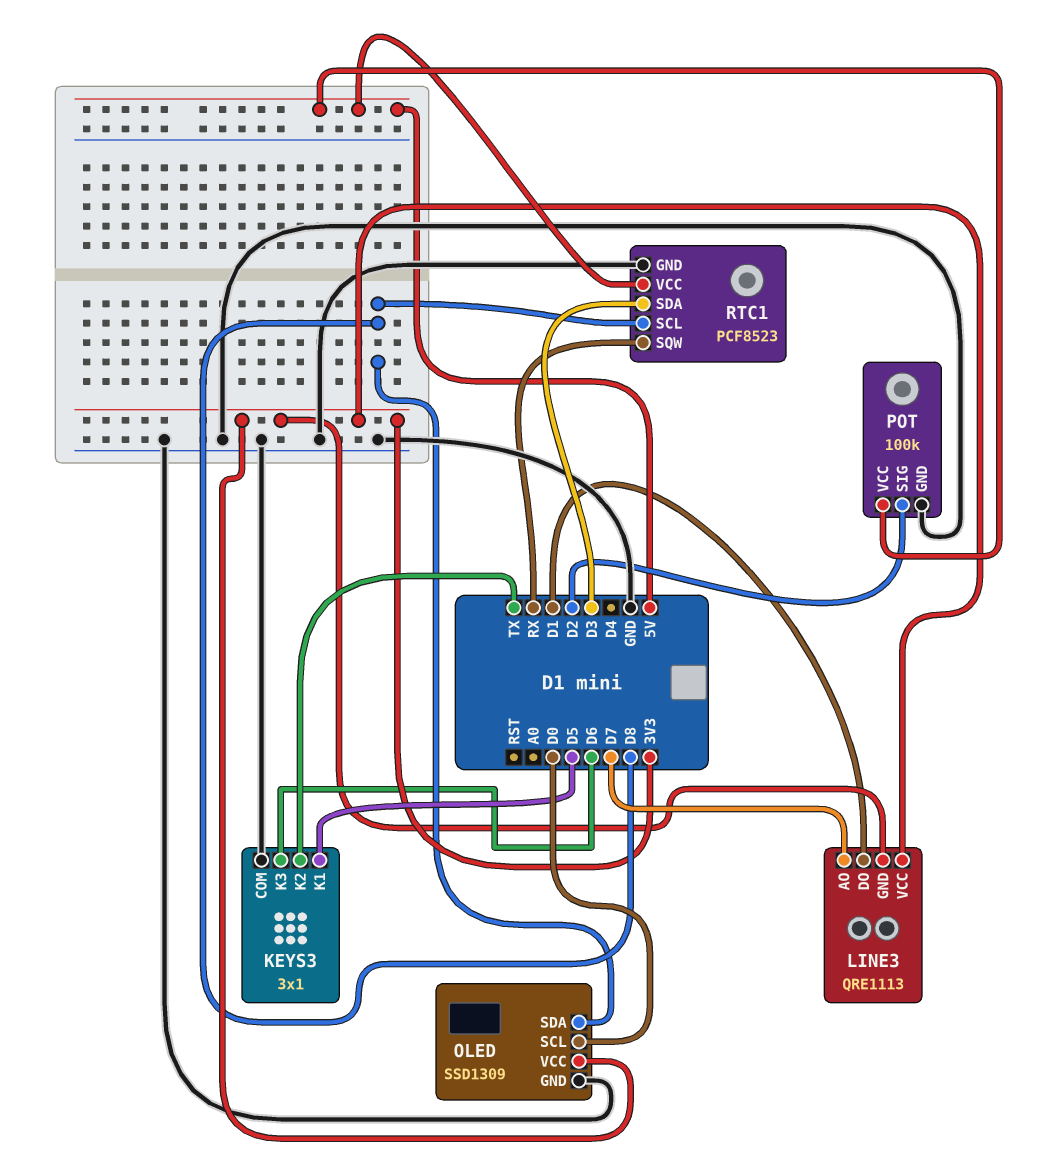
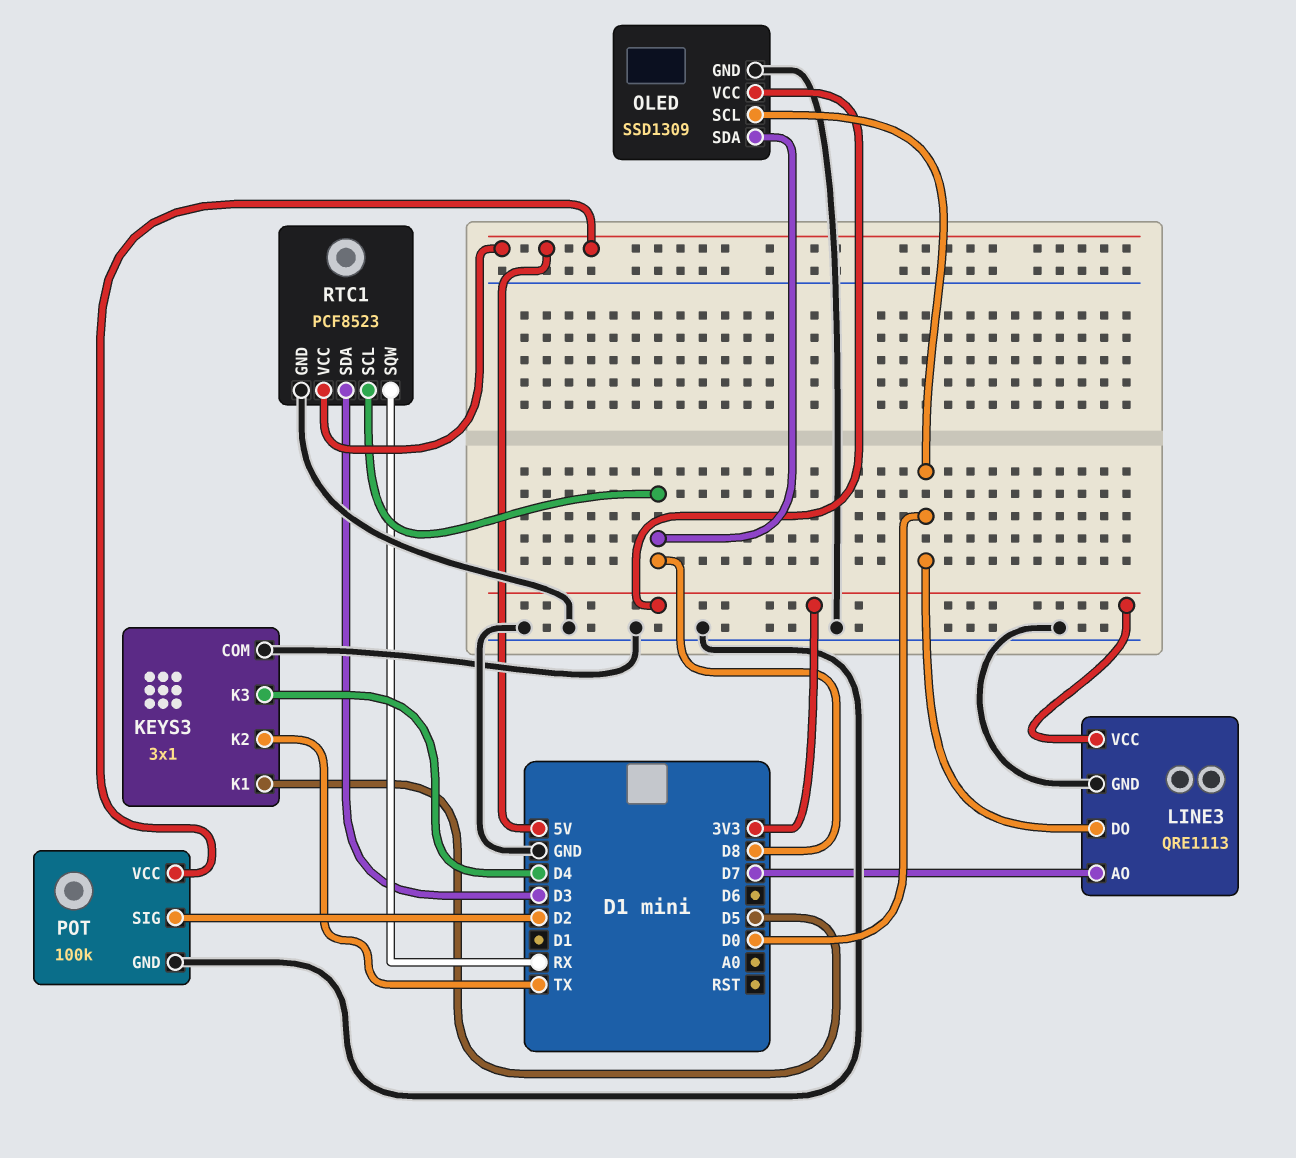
KEYS3 pin K3: D6 -> D4
LINE3 pin DO: D1 -> D0
LINE3 pin GND: 3V3 -> GND

